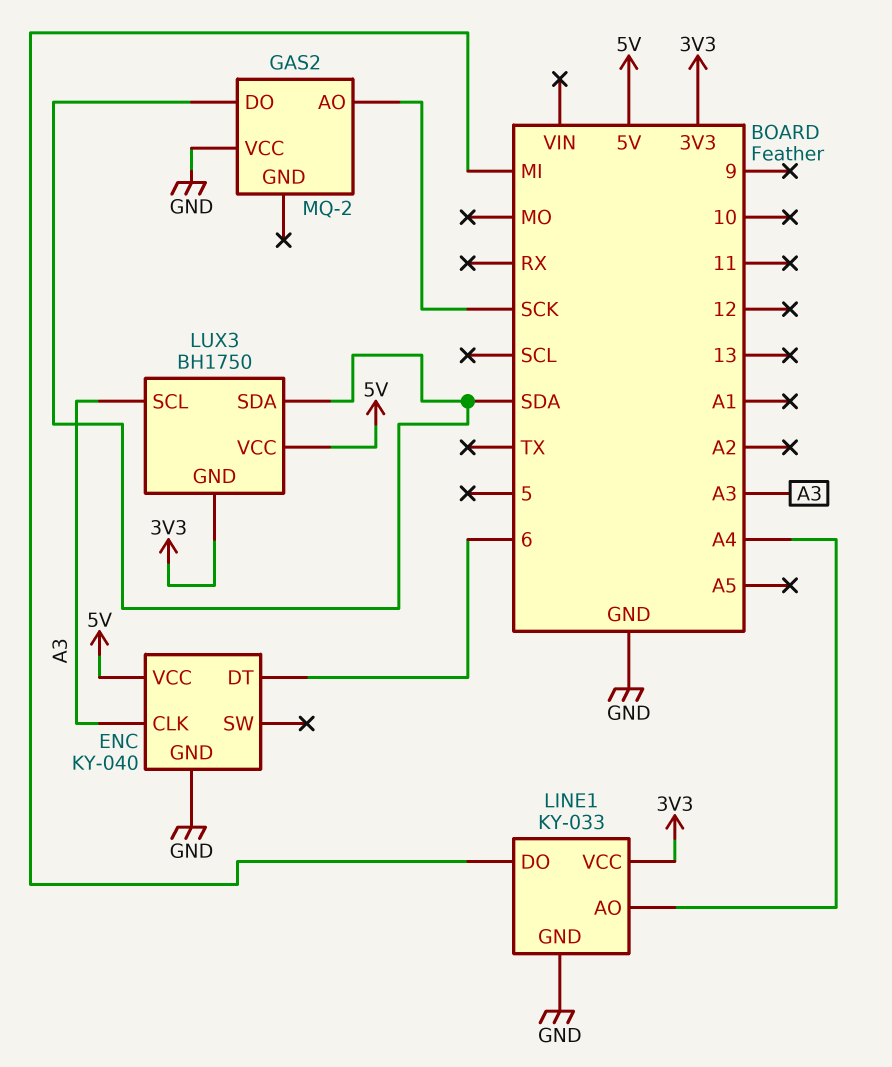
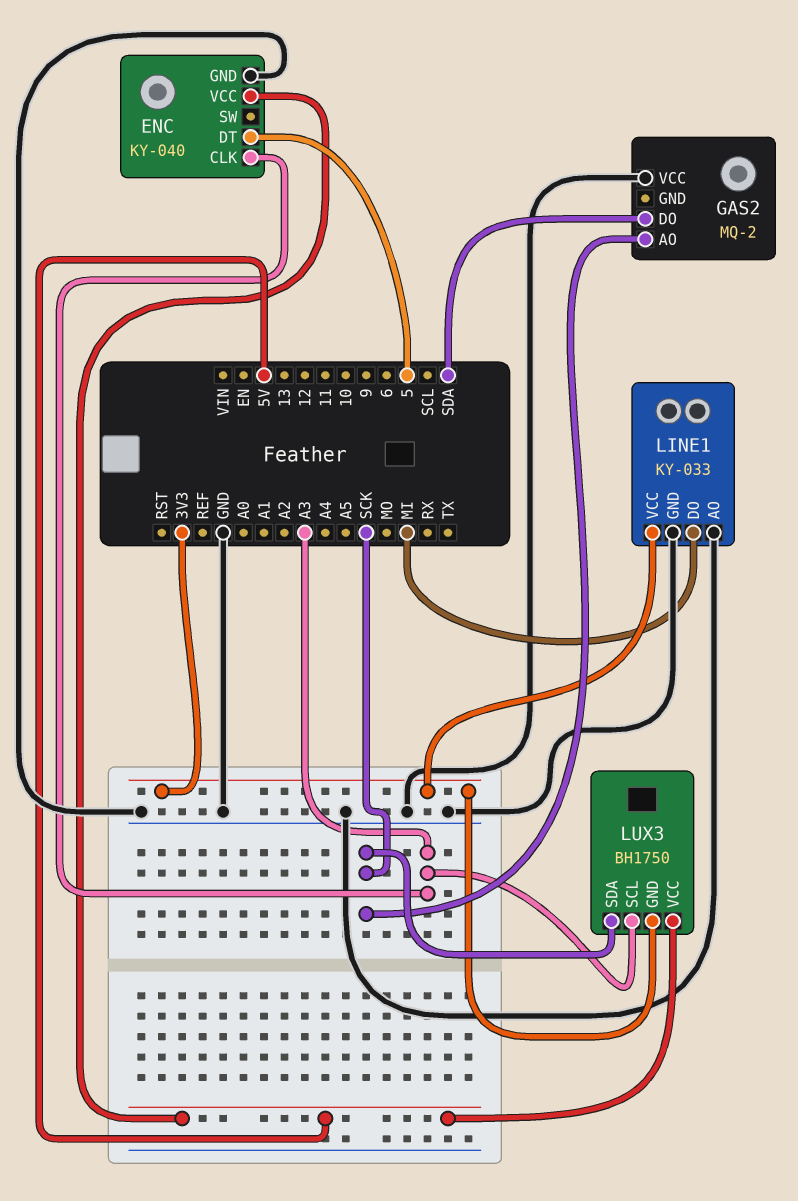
ENC pin DT: 6 -> 5
LINE1 pin AO: A4 -> GND
LUX3 pin SDA: SDA -> SCK

